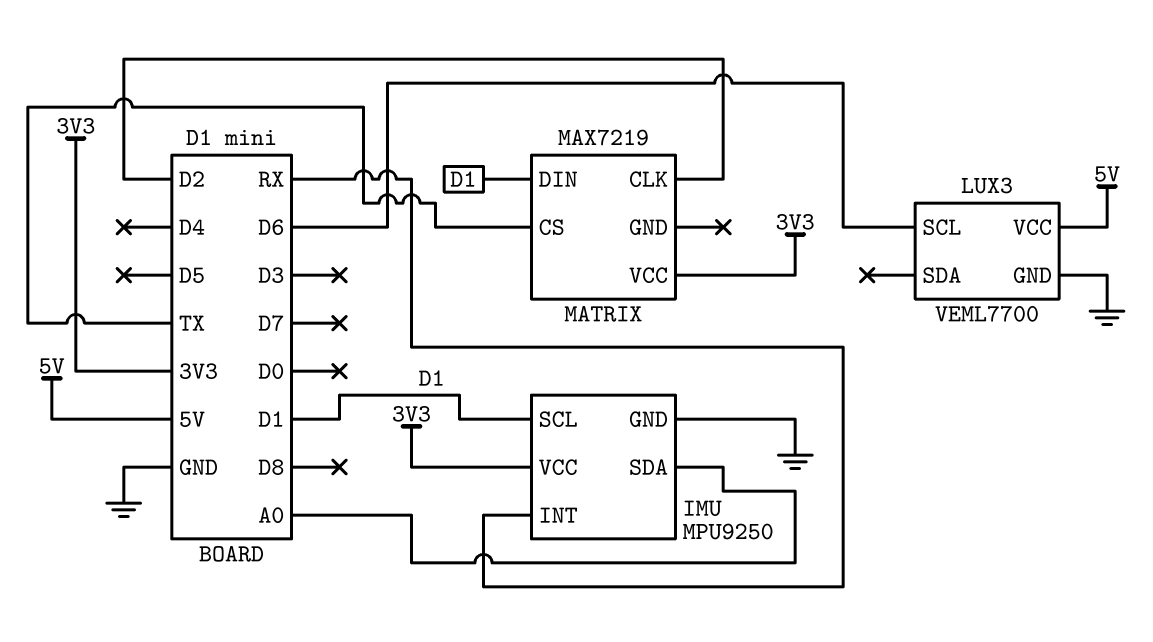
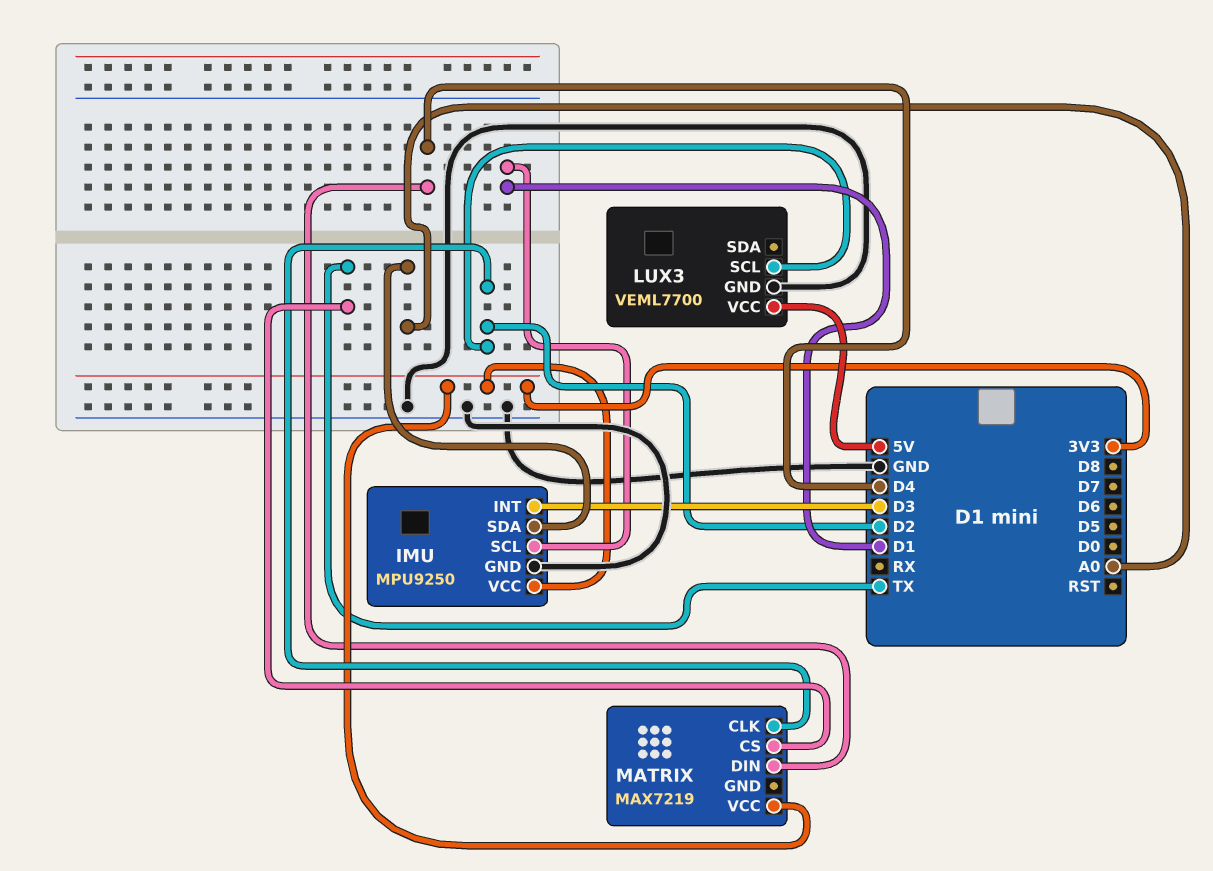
IMU pin INT: RX -> D3
LUX3 pin SCL: D6 -> D2
MATRIX pin DIN: D1 -> D4

